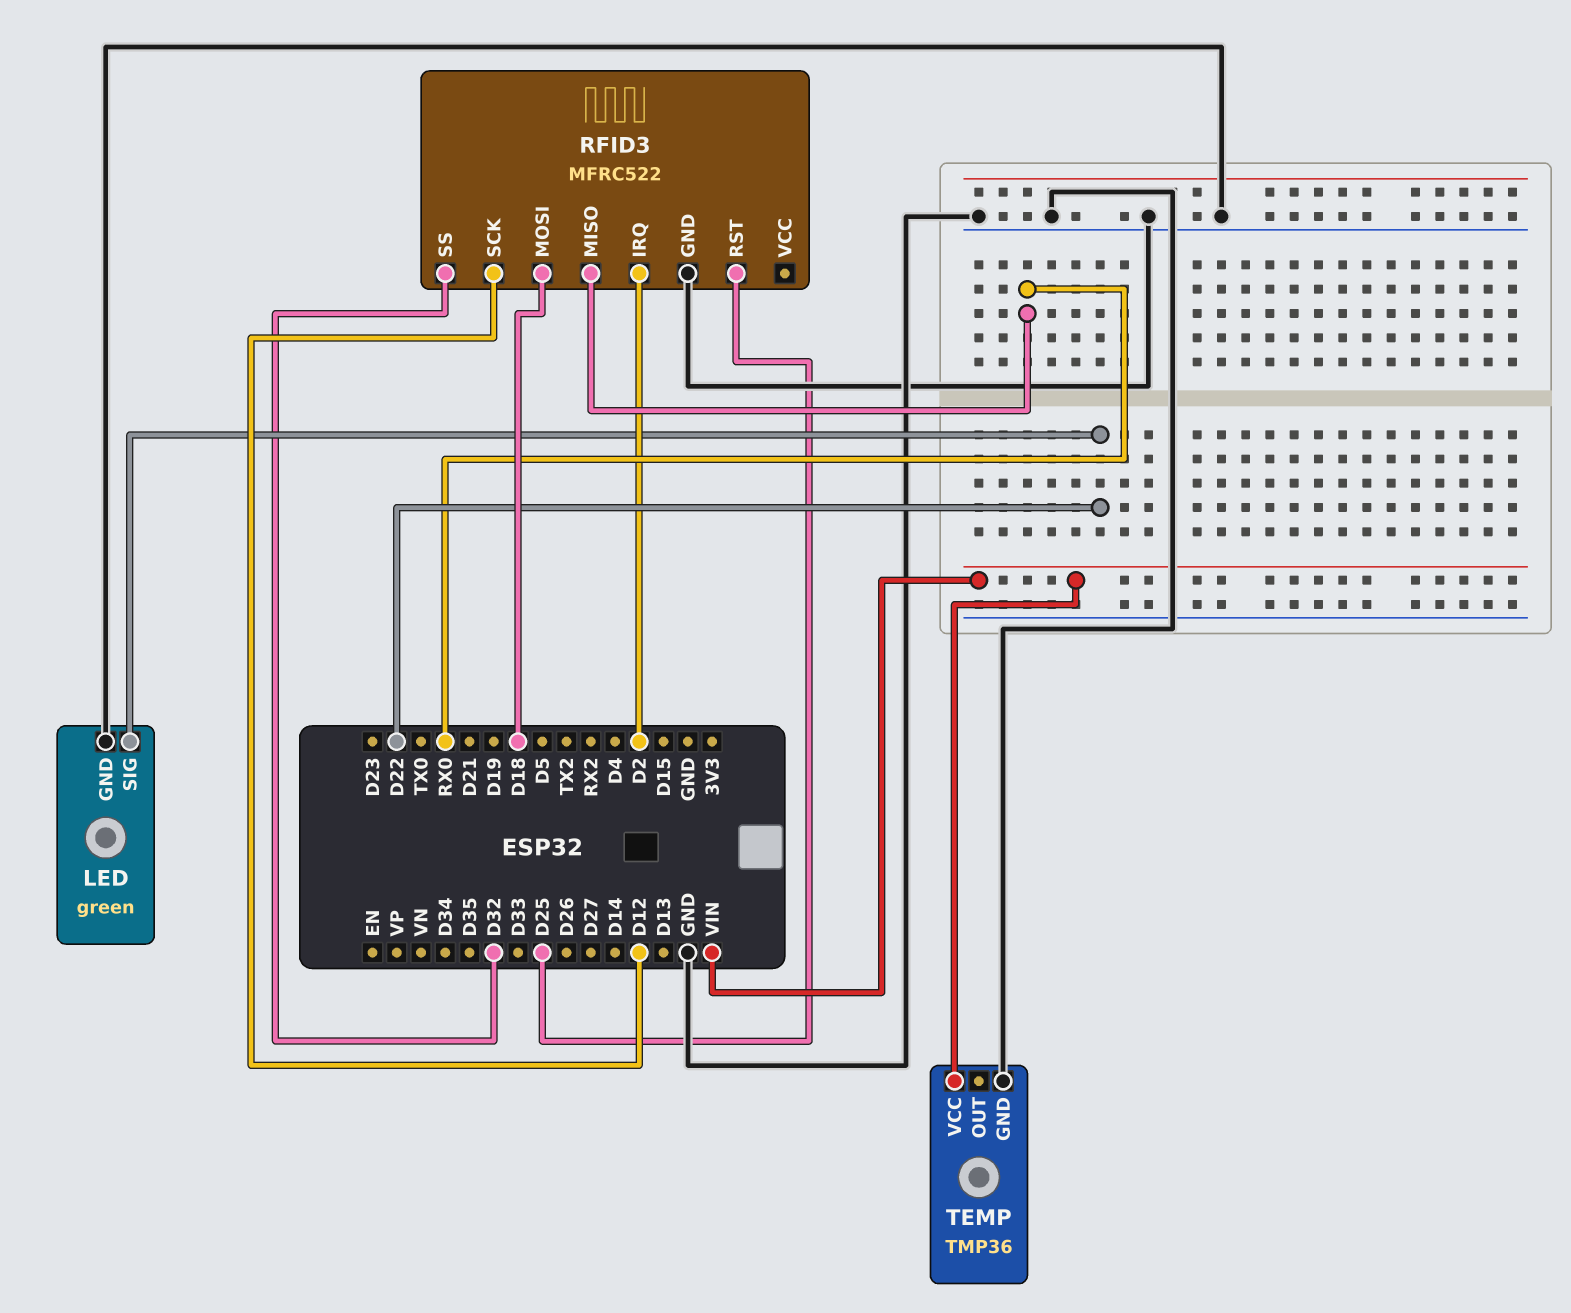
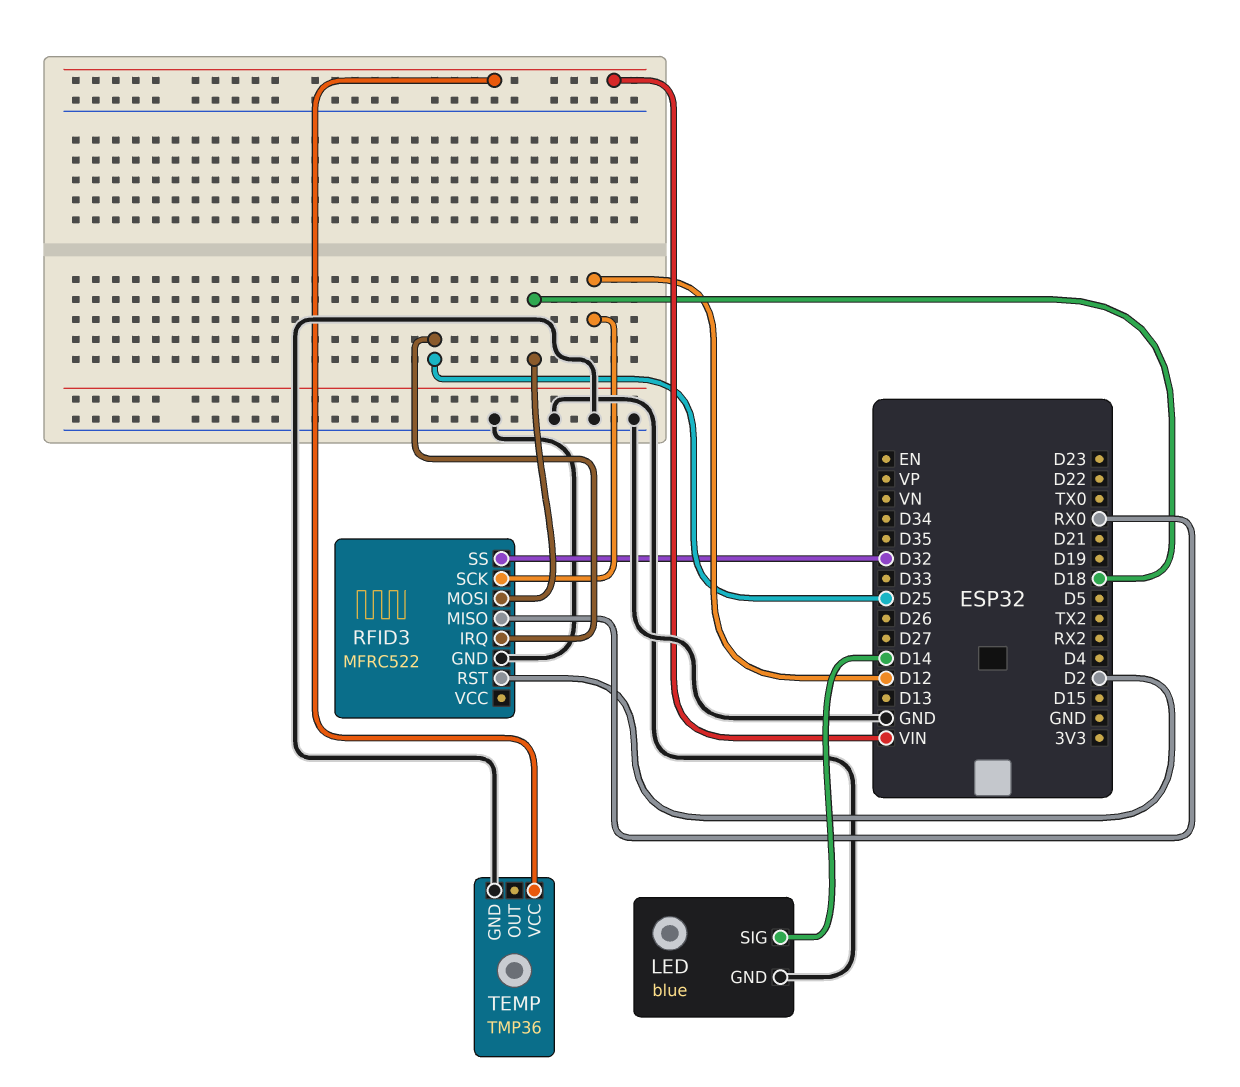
LED: green -> blue
LED pin SIG: D22 -> D14
RFID3 pin IRQ: D2 -> D25
RFID3 pin RST: D25 -> D2

